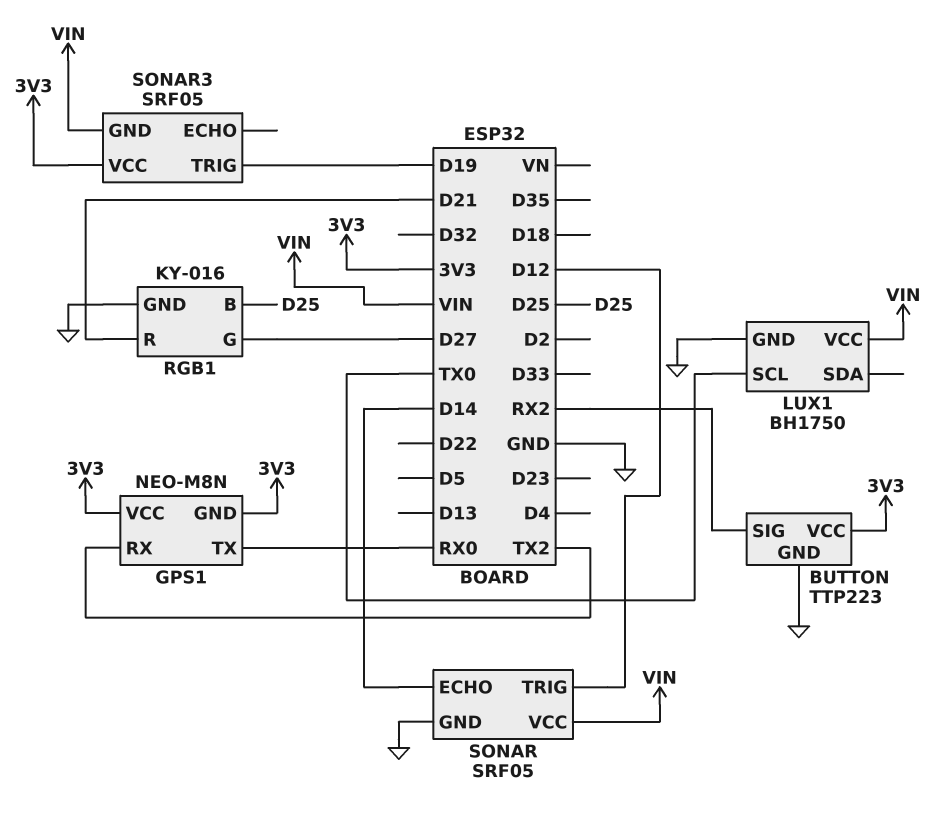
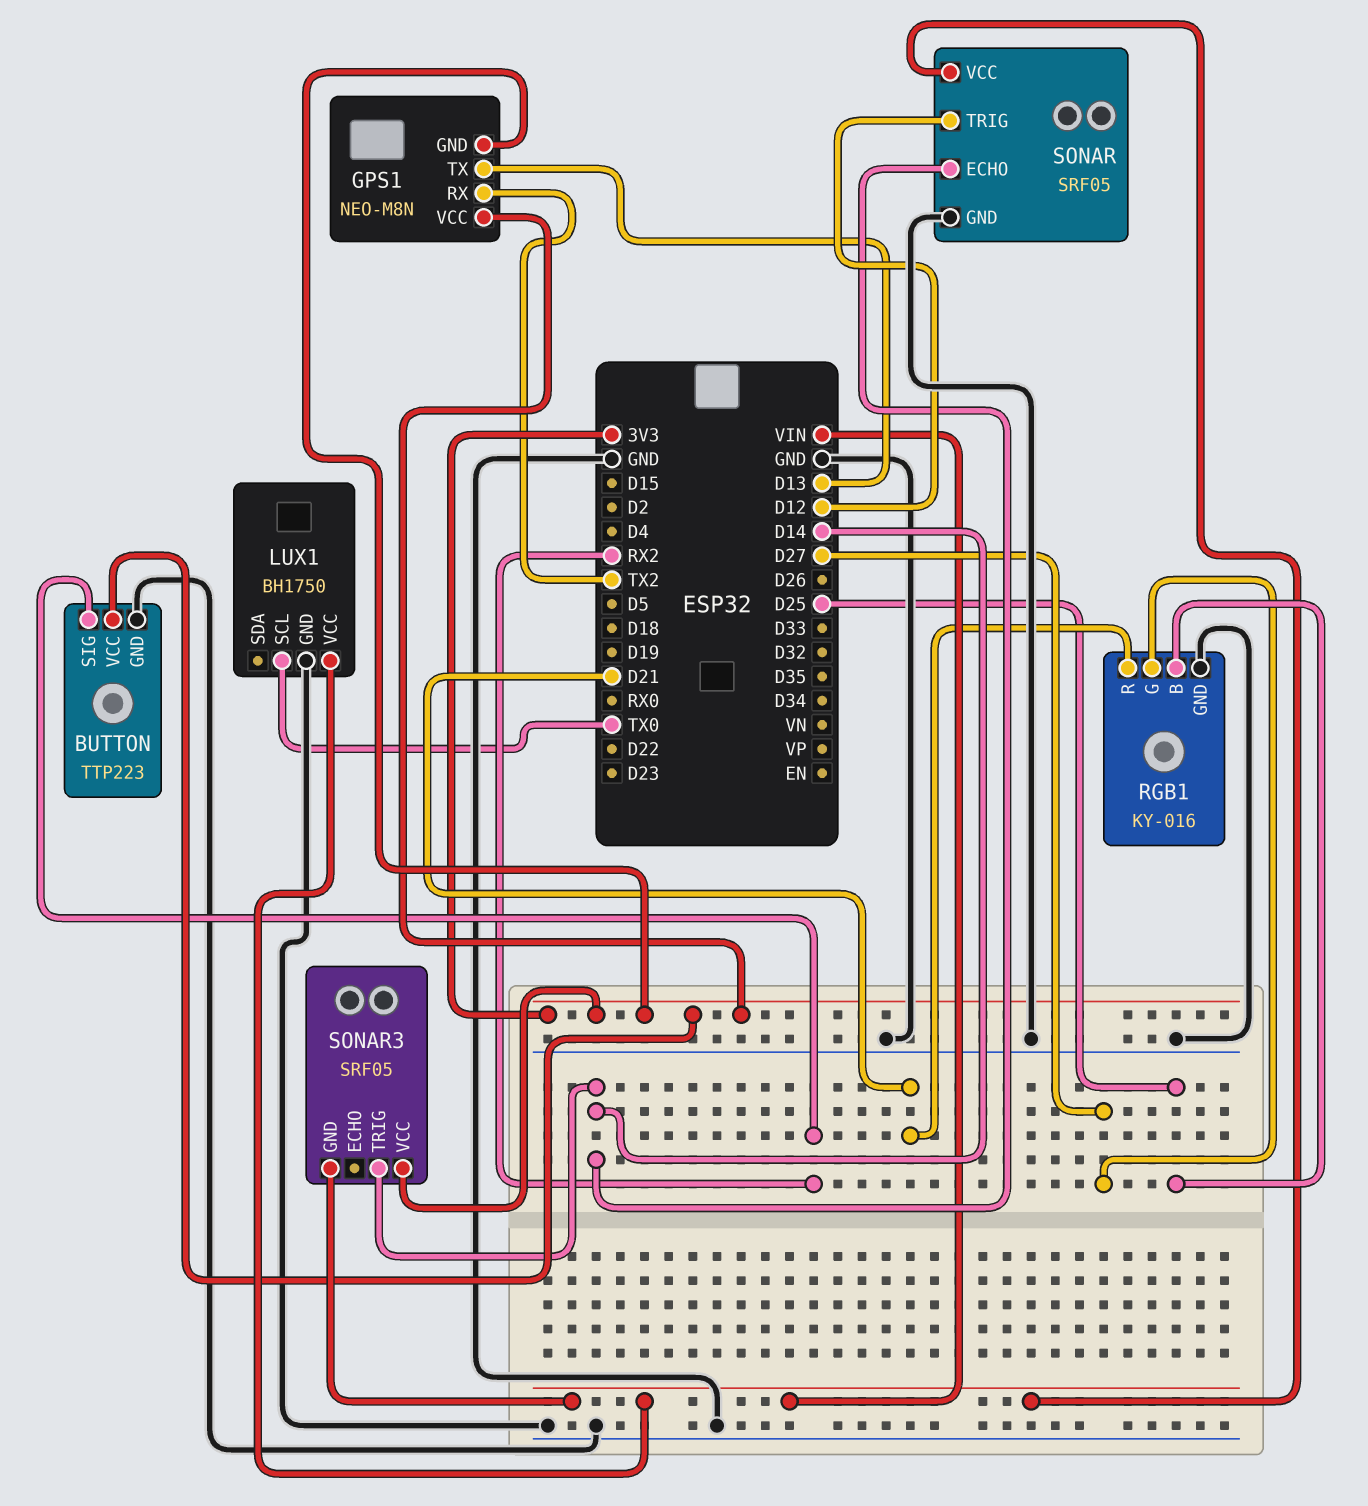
GPS1 pin TX: RX0 -> D13
SONAR3 pin TRIG: D19 -> D14

